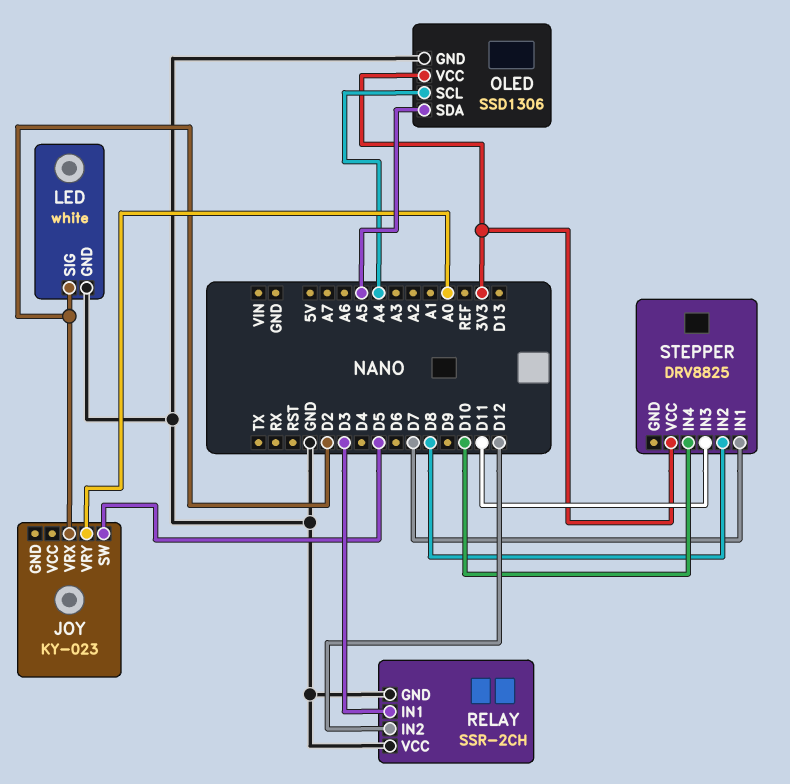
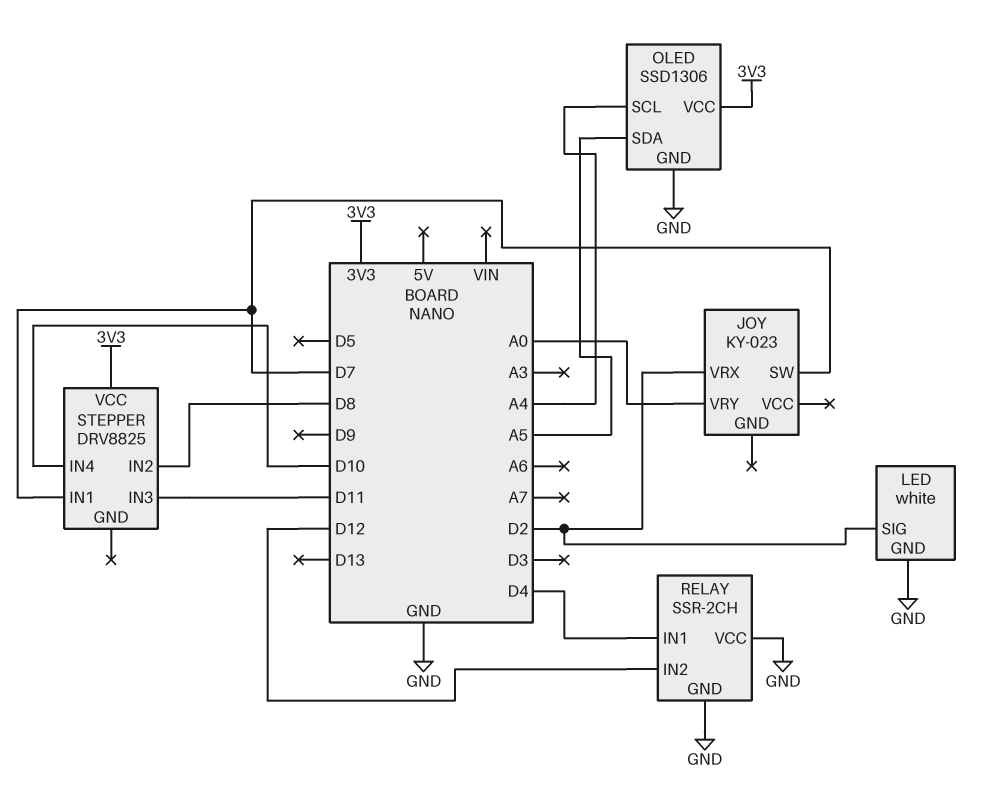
JOY pin SW: D5 -> D7
RELAY pin IN1: D3 -> D4

